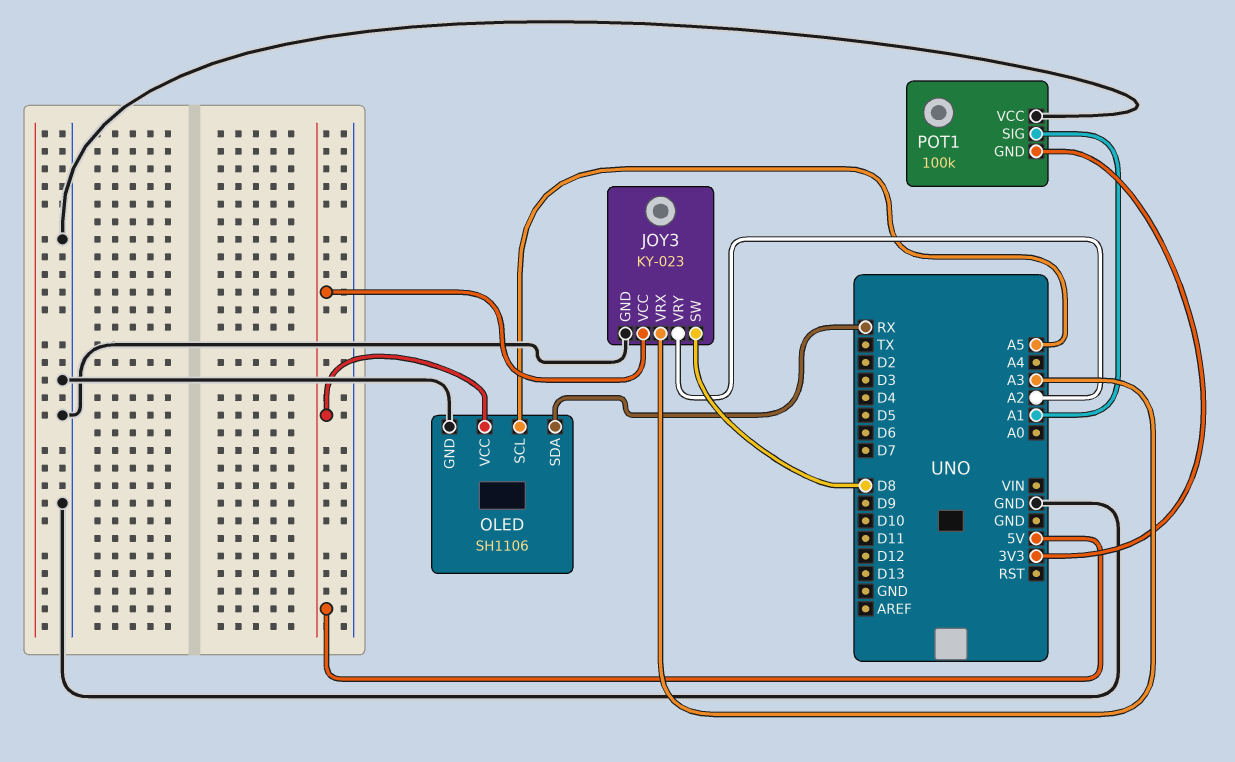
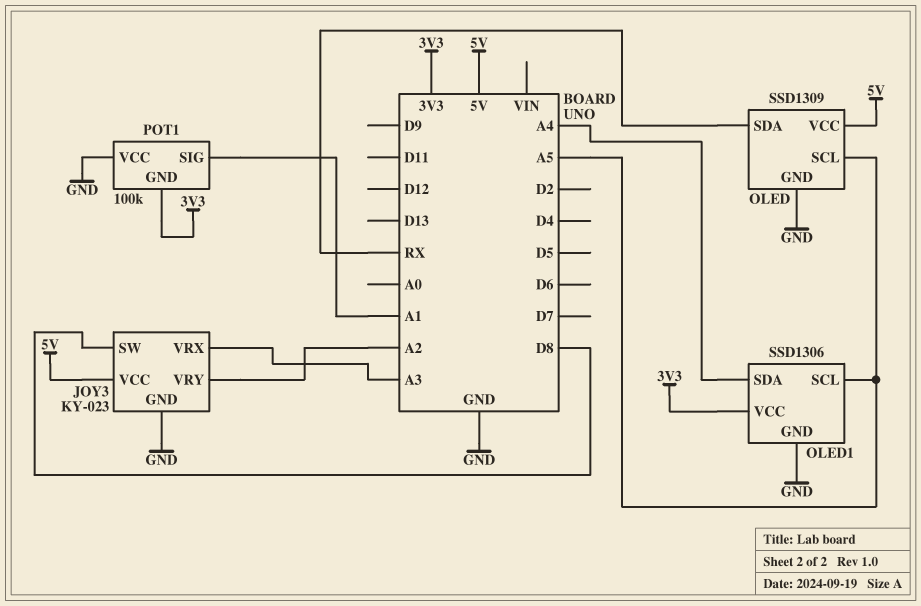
OLED: SH1106 -> SSD1309
OLED1: none -> SSD1306
OLED1 pin GND: none -> GND
OLED1 pin SCL: none -> A5
OLED1 pin SDA: none -> A4
OLED1 pin VCC: none -> 3V3

